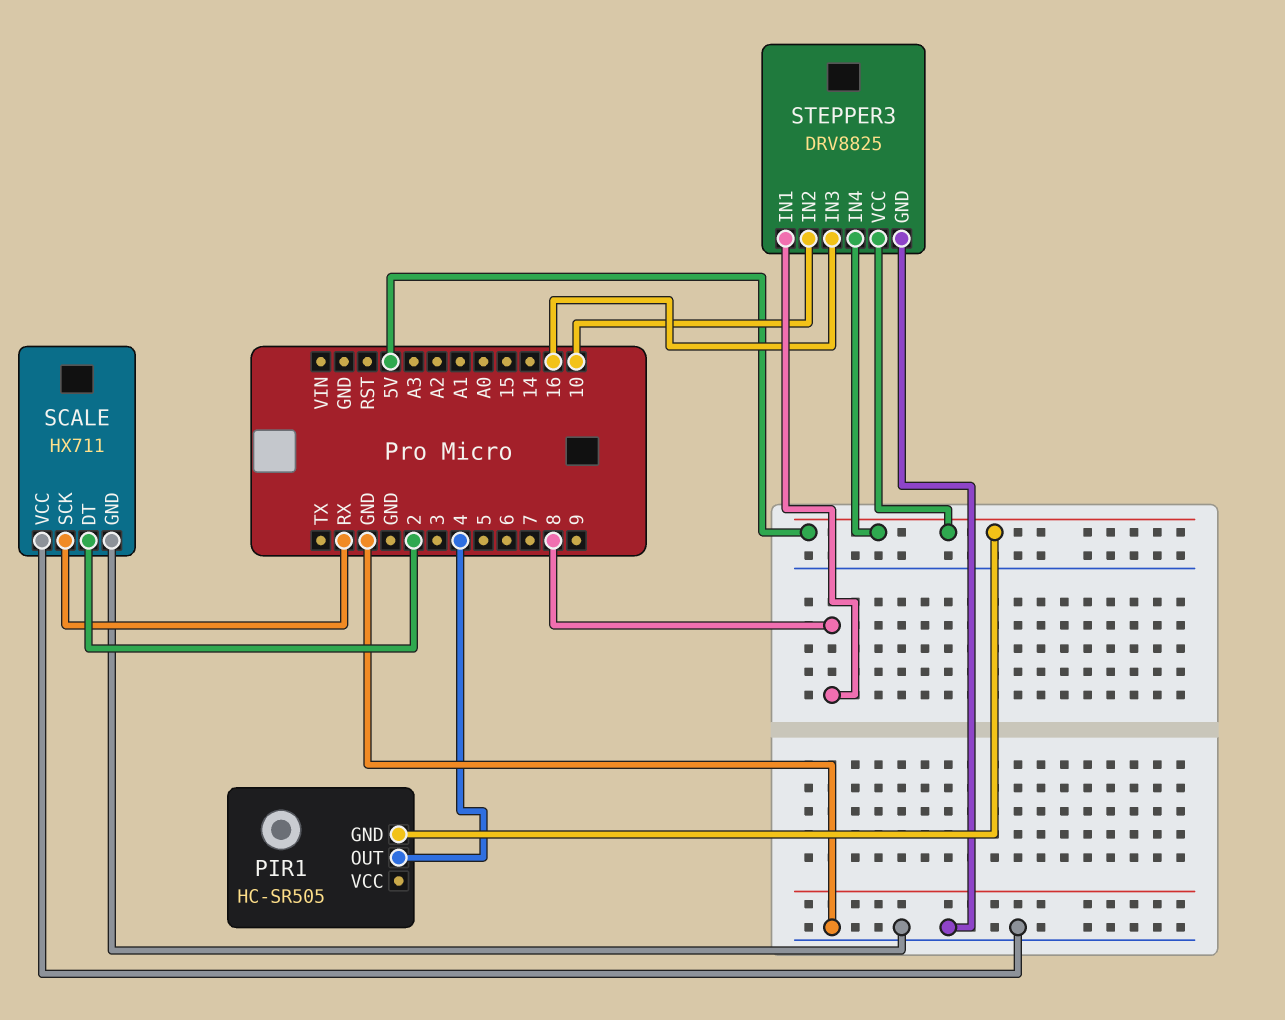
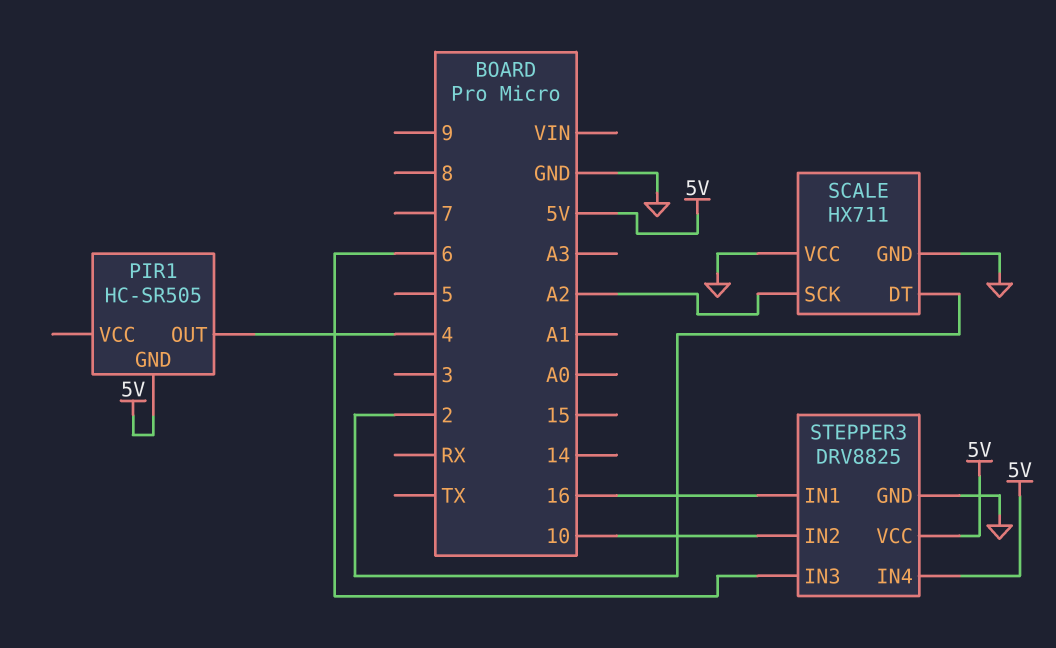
SCALE pin SCK: RX -> A2
STEPPER3 pin IN1: 8 -> 16
STEPPER3 pin IN3: 16 -> 6

